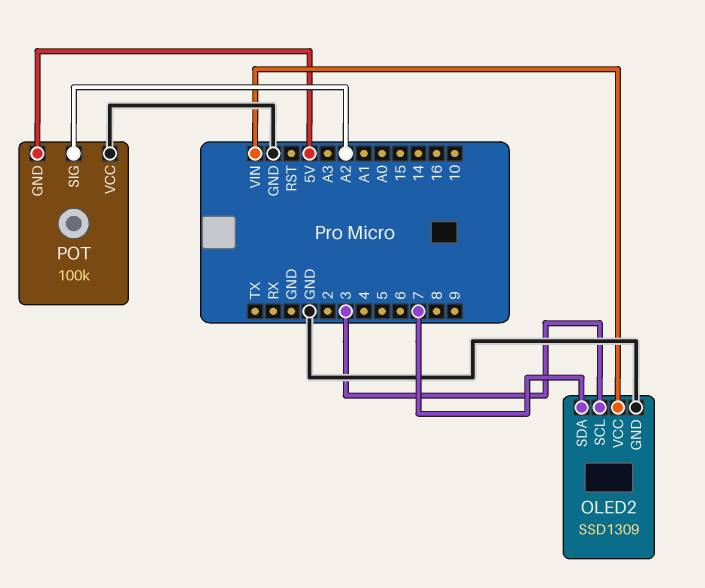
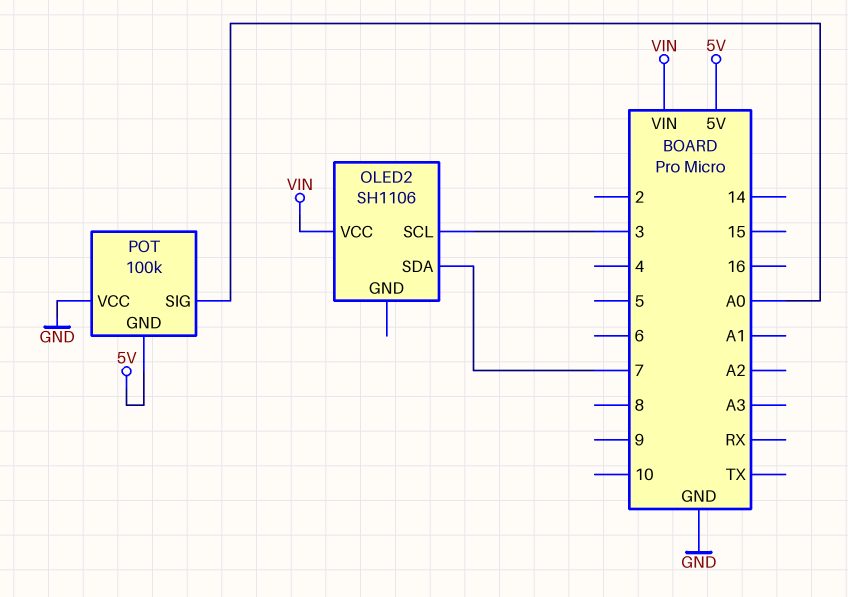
OLED2: SSD1309 -> SH1106
OLED2 pin GND: GND -> none
POT pin SIG: A2 -> A0

